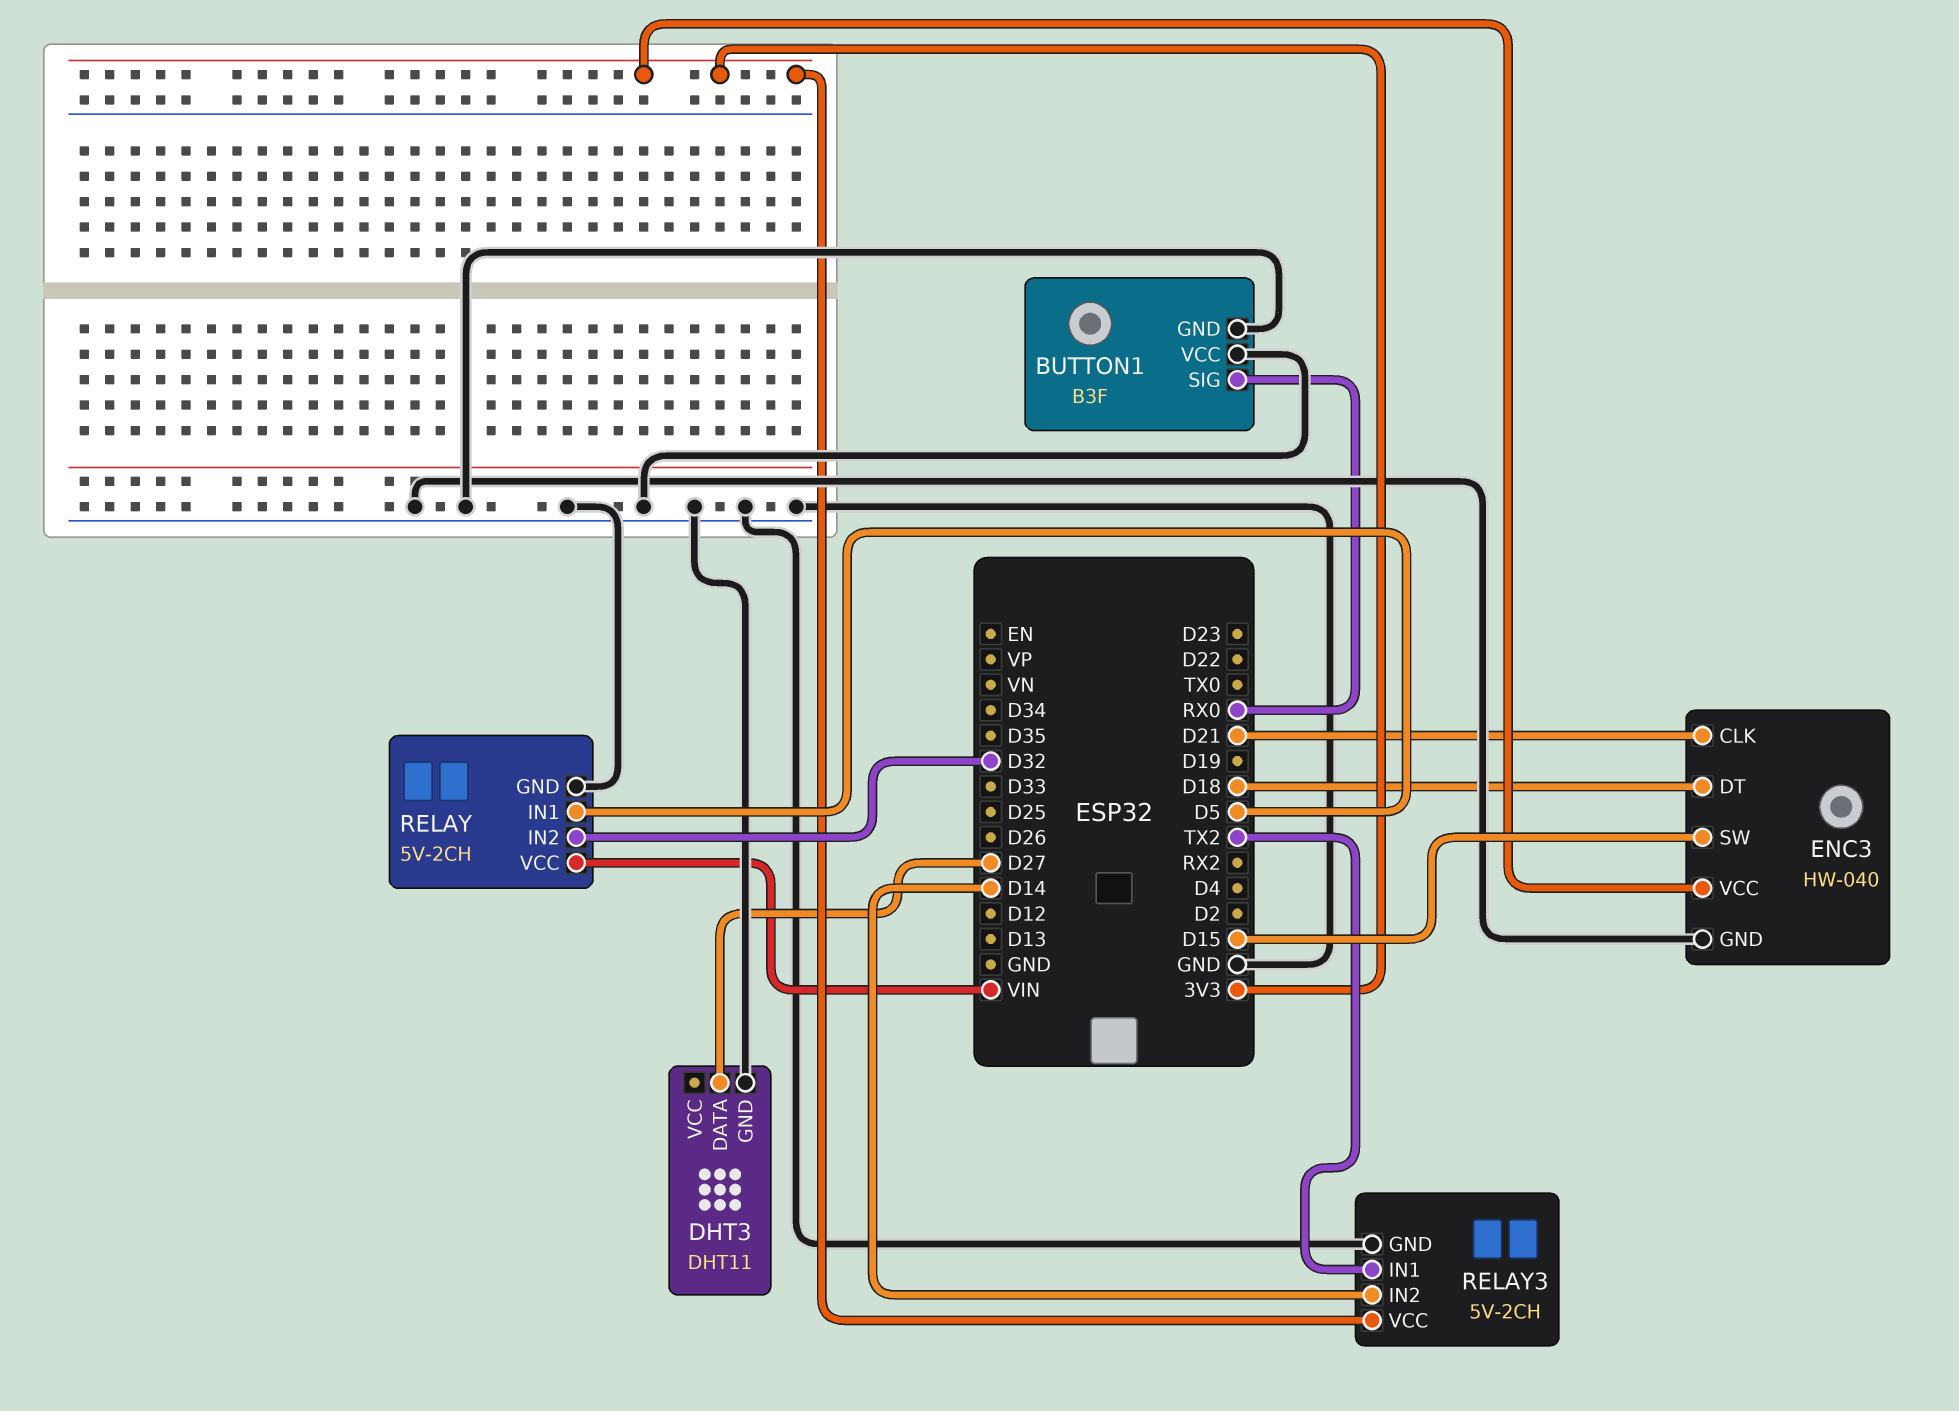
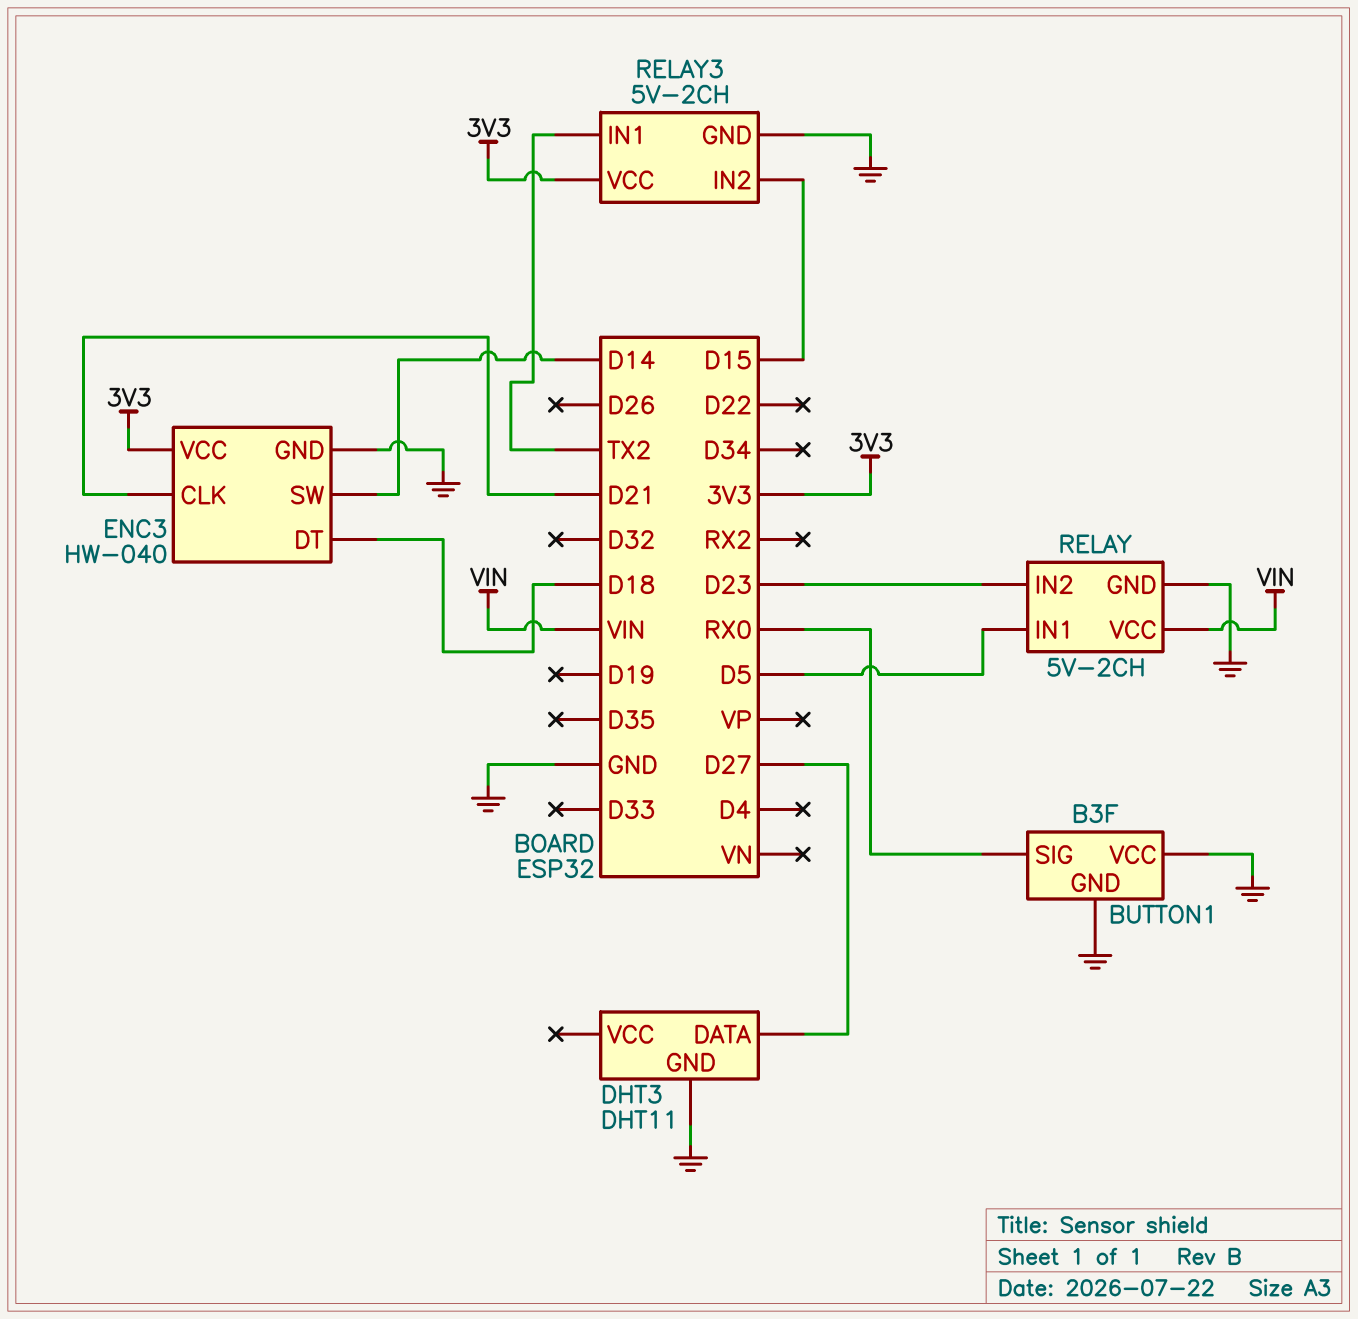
ENC3 pin SW: D15 -> D14
RELAY pin IN2: D32 -> D23
RELAY3 pin IN2: D14 -> D15

